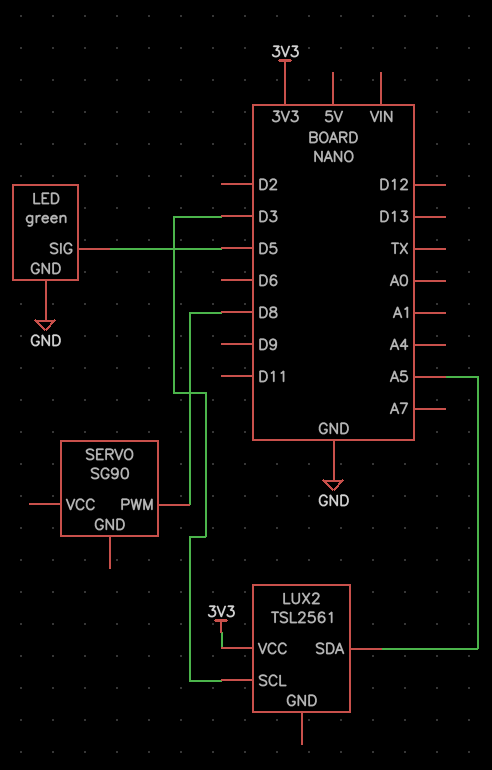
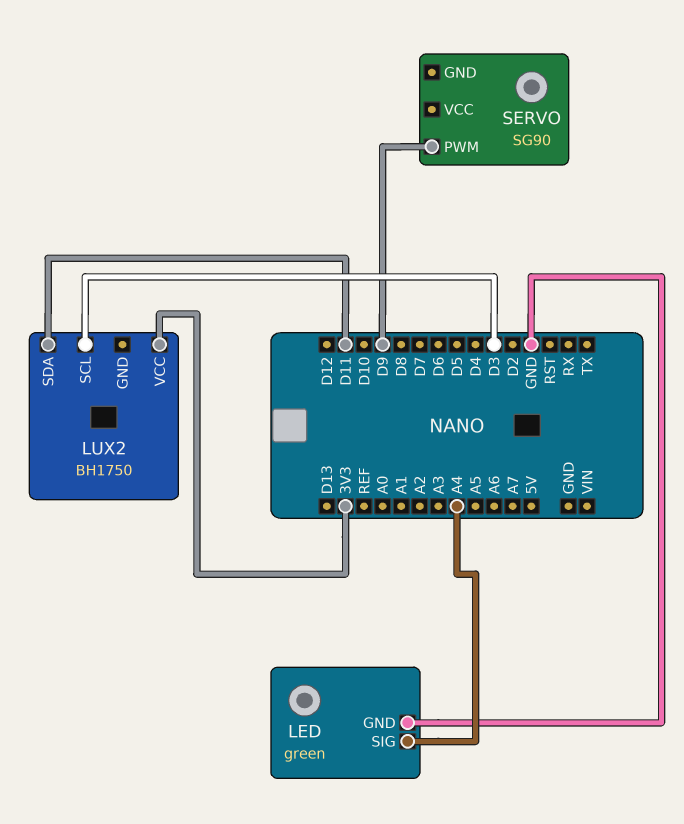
LED pin SIG: D5 -> A4
LUX2: TSL2561 -> BH1750
LUX2 pin SDA: A5 -> D11
SERVO pin PWM: D8 -> D9

